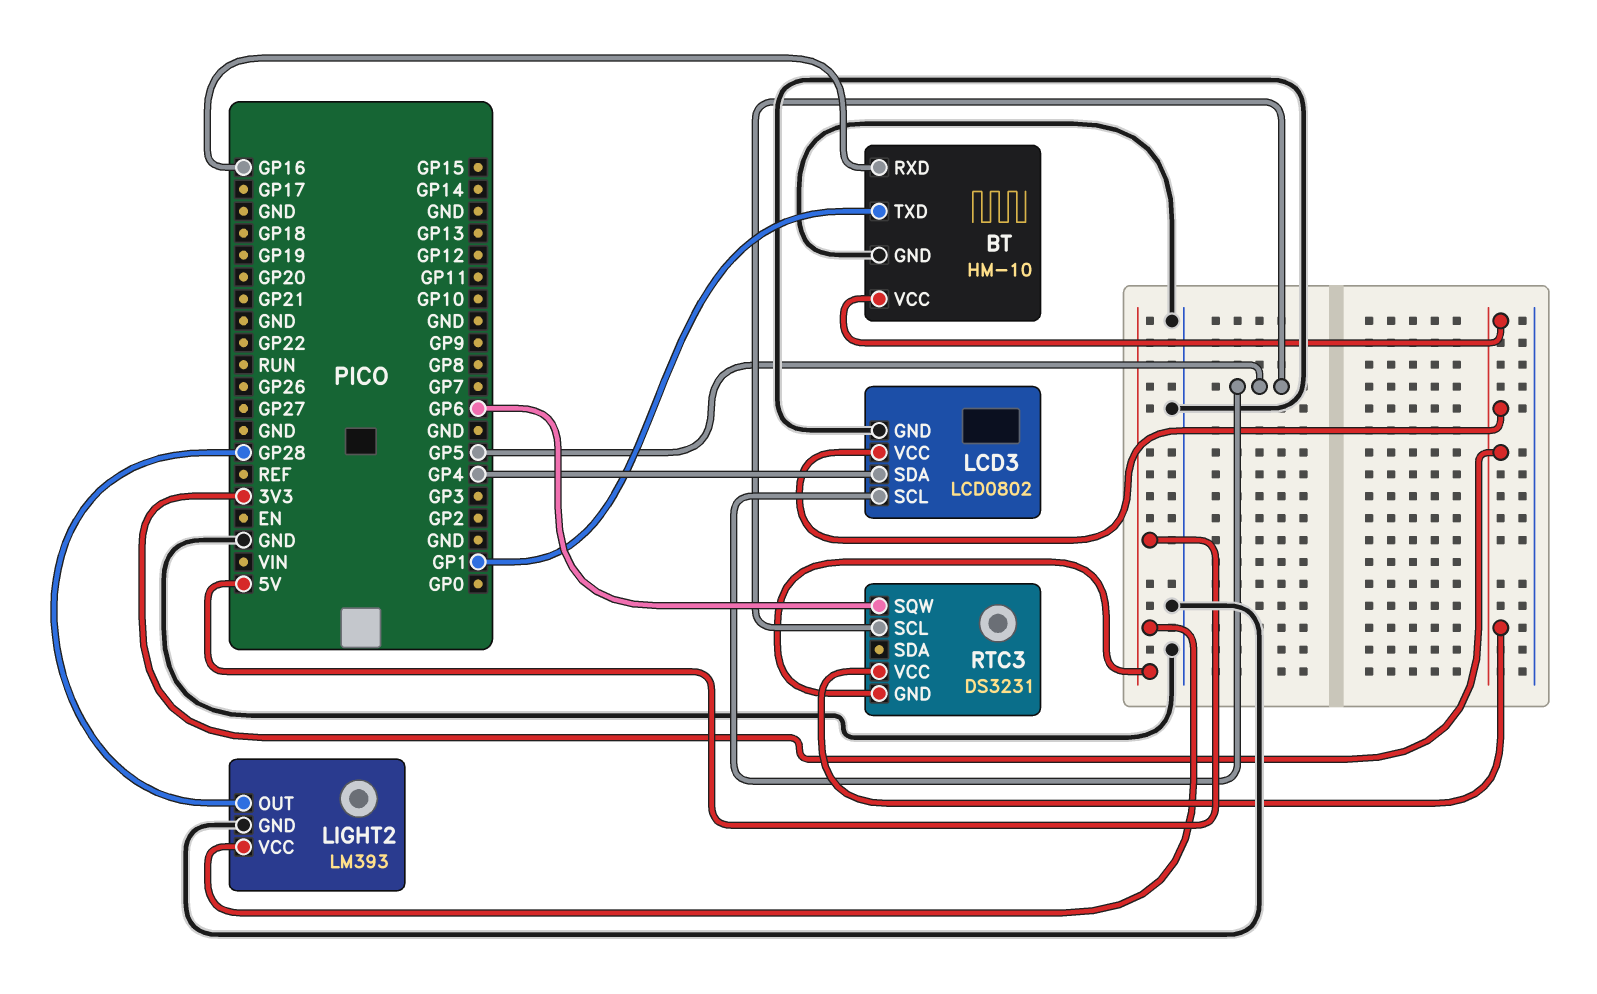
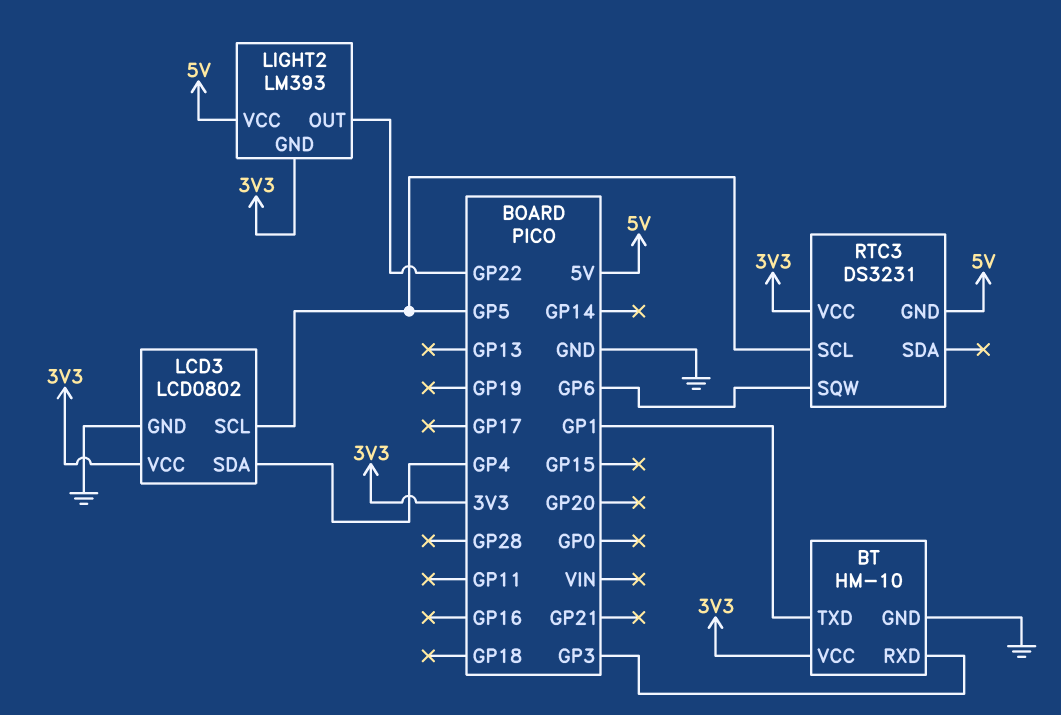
BT pin RXD: GP16 -> GP3
LIGHT2 pin GND: GND -> 3V3
LIGHT2 pin OUT: GP28 -> GP22

